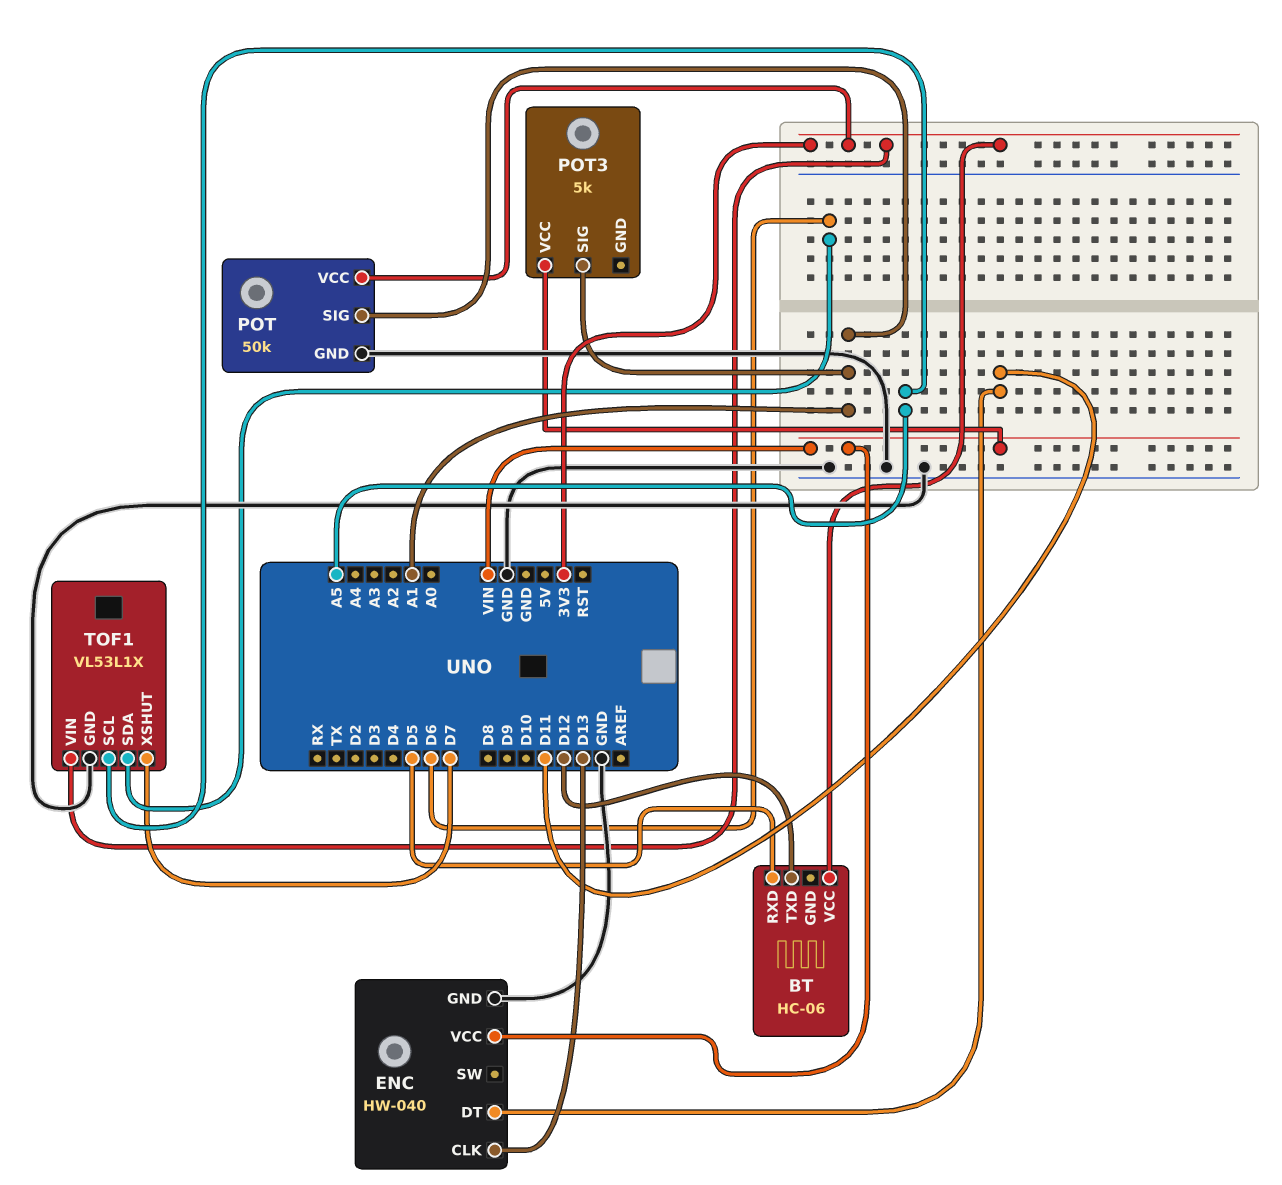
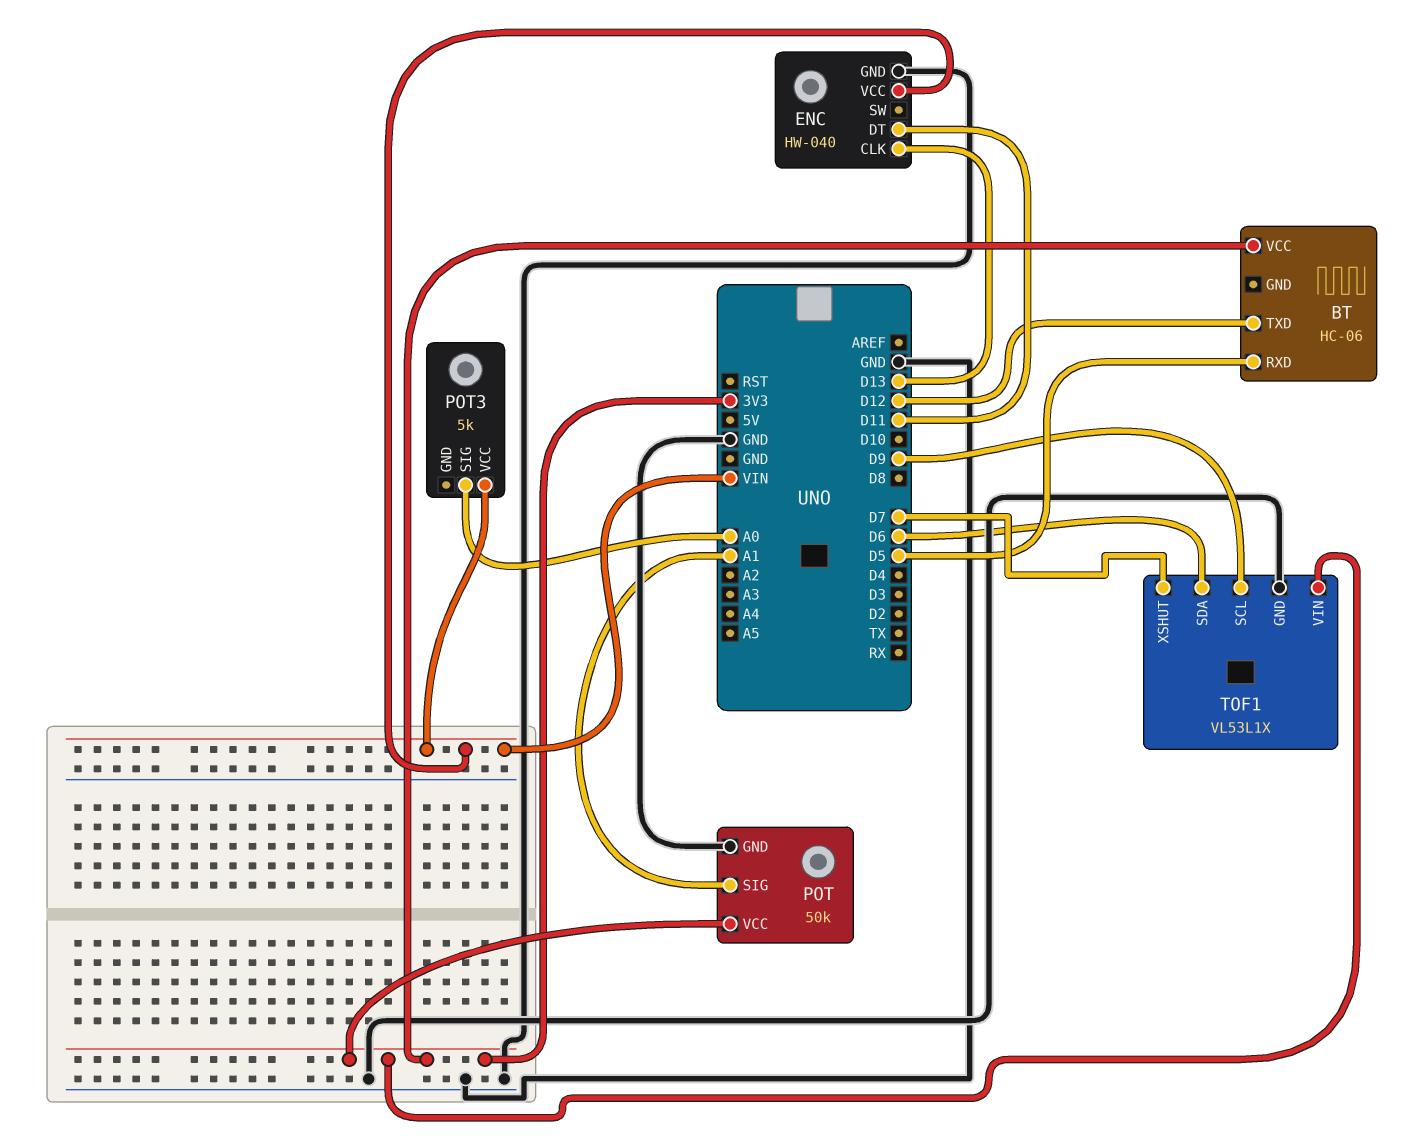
POT3 pin SIG: A1 -> A0
TOF1 pin SCL: A5 -> D9

